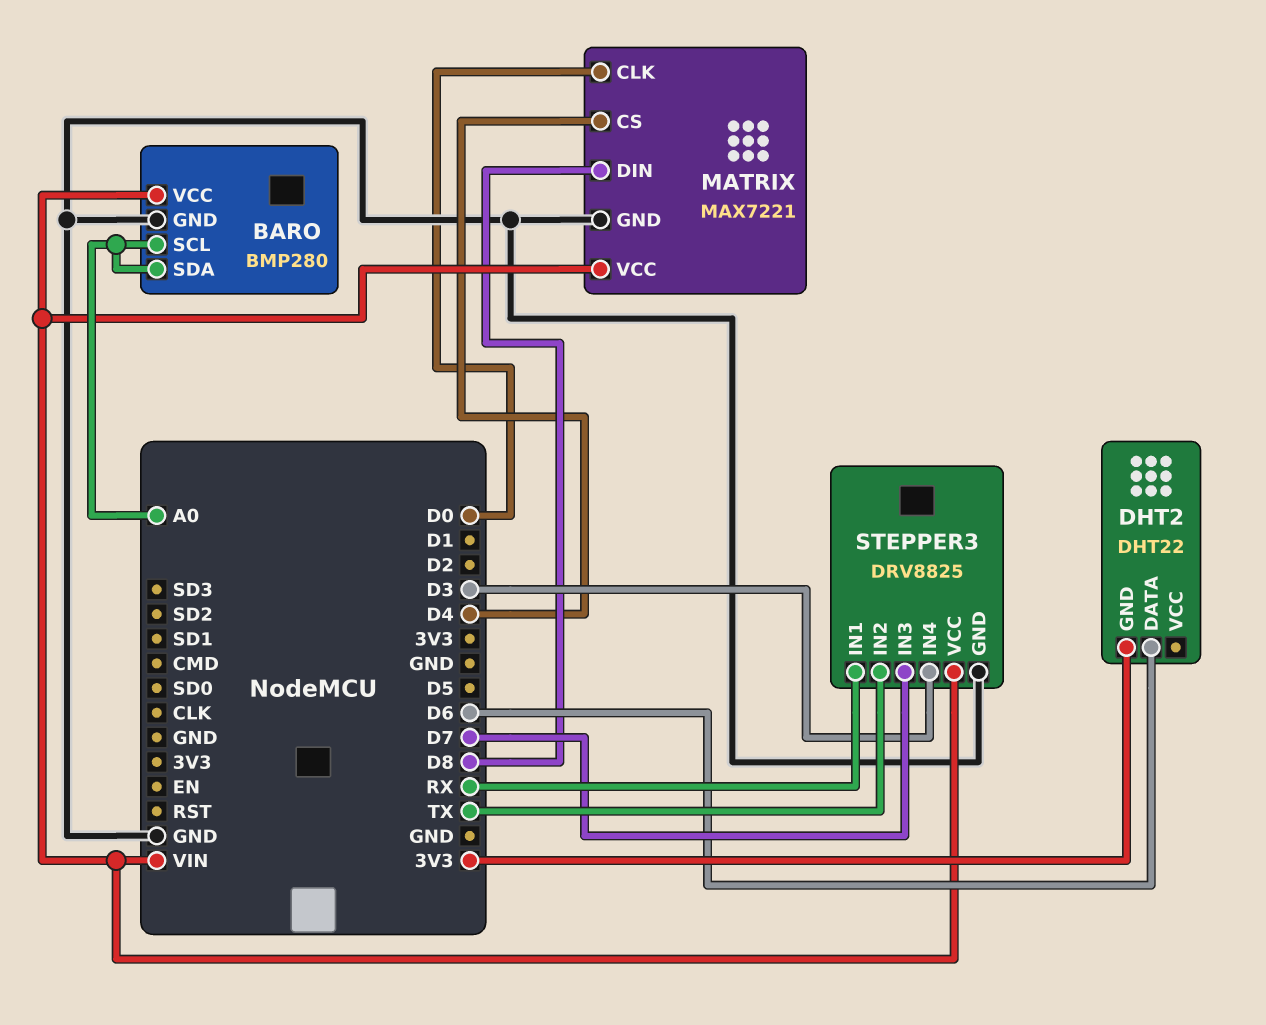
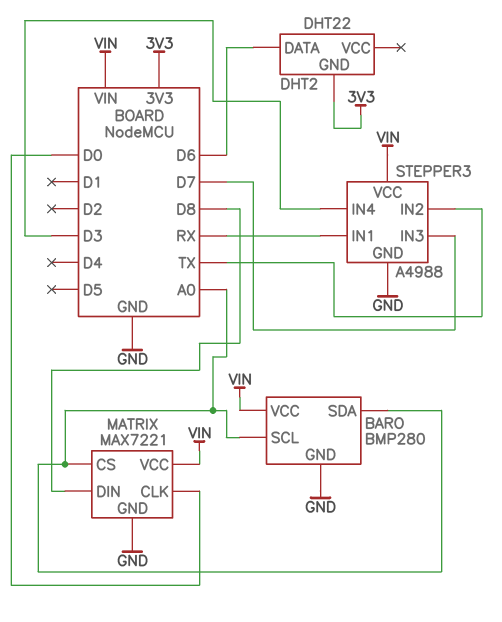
MATRIX pin CS: D4 -> A0
STEPPER3: DRV8825 -> A4988

